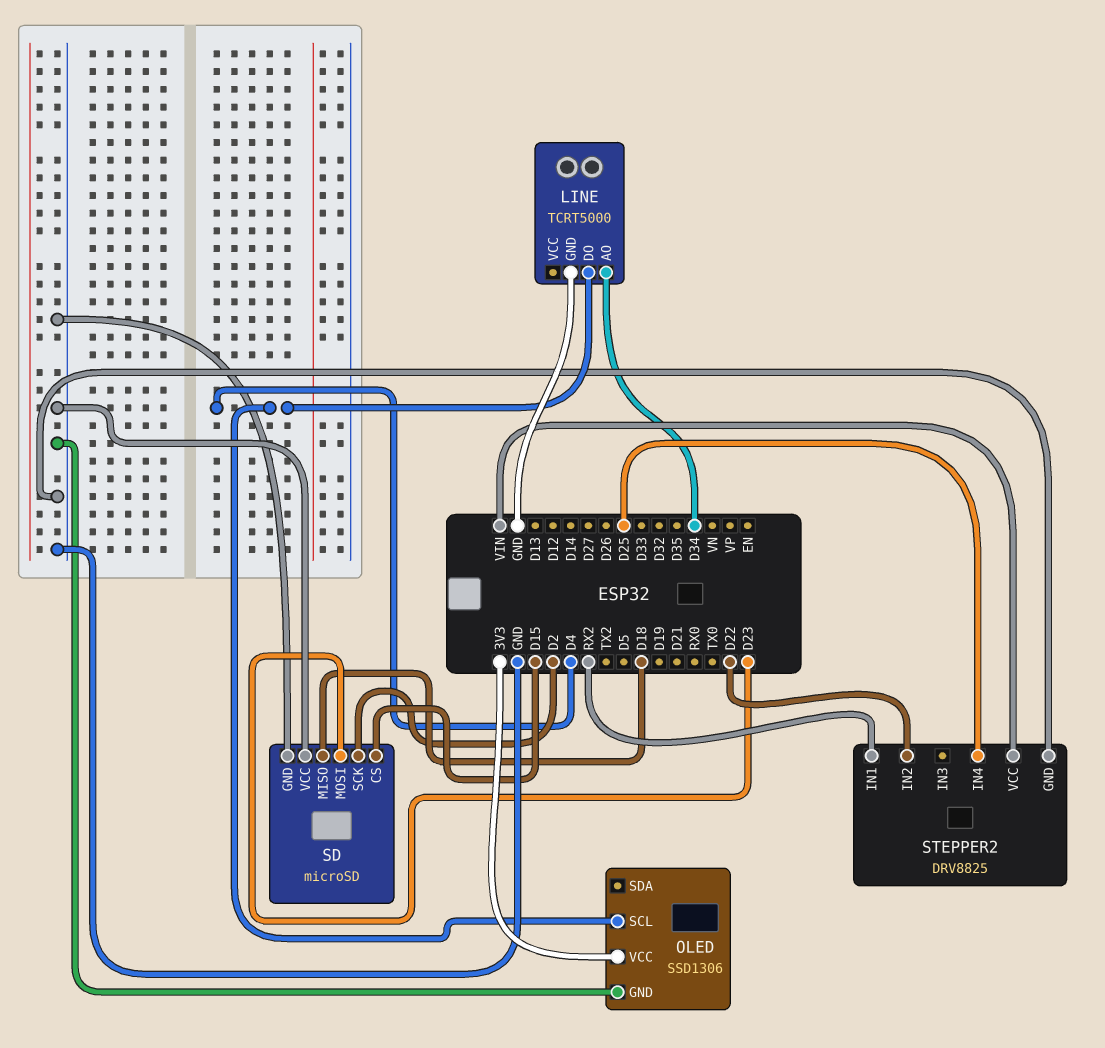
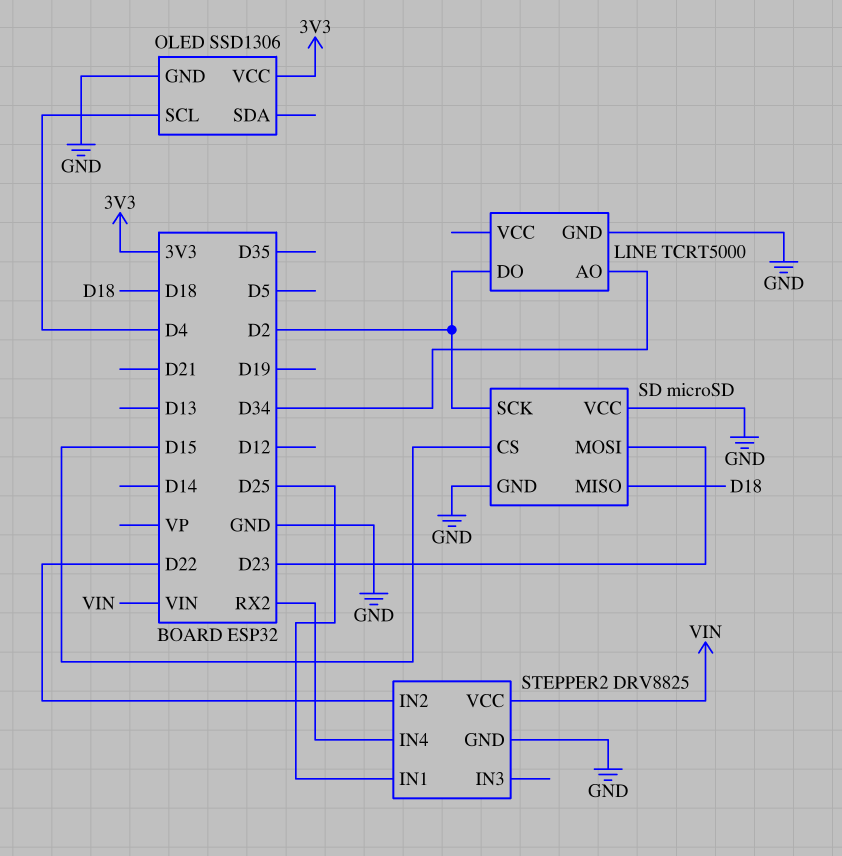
LINE pin DO: D4 -> D2
STEPPER2 pin IN1: RX2 -> D25
STEPPER2 pin IN4: D25 -> RX2

